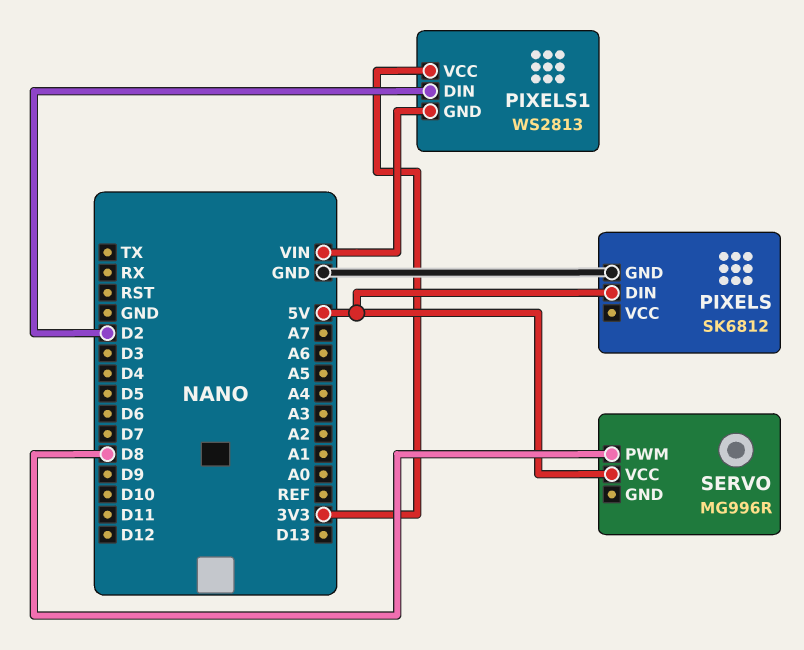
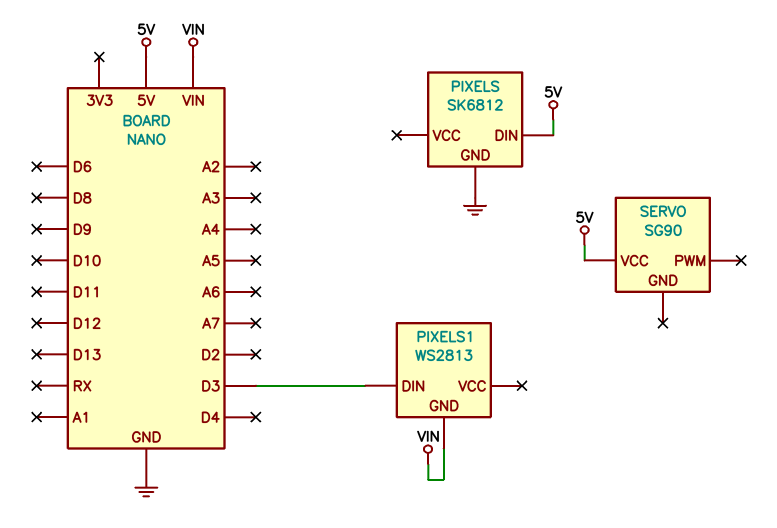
PIXELS1 pin DIN: D2 -> D3
PIXELS1 pin VCC: 3V3 -> none
SERVO: MG996R -> SG90
SERVO pin PWM: D8 -> none

